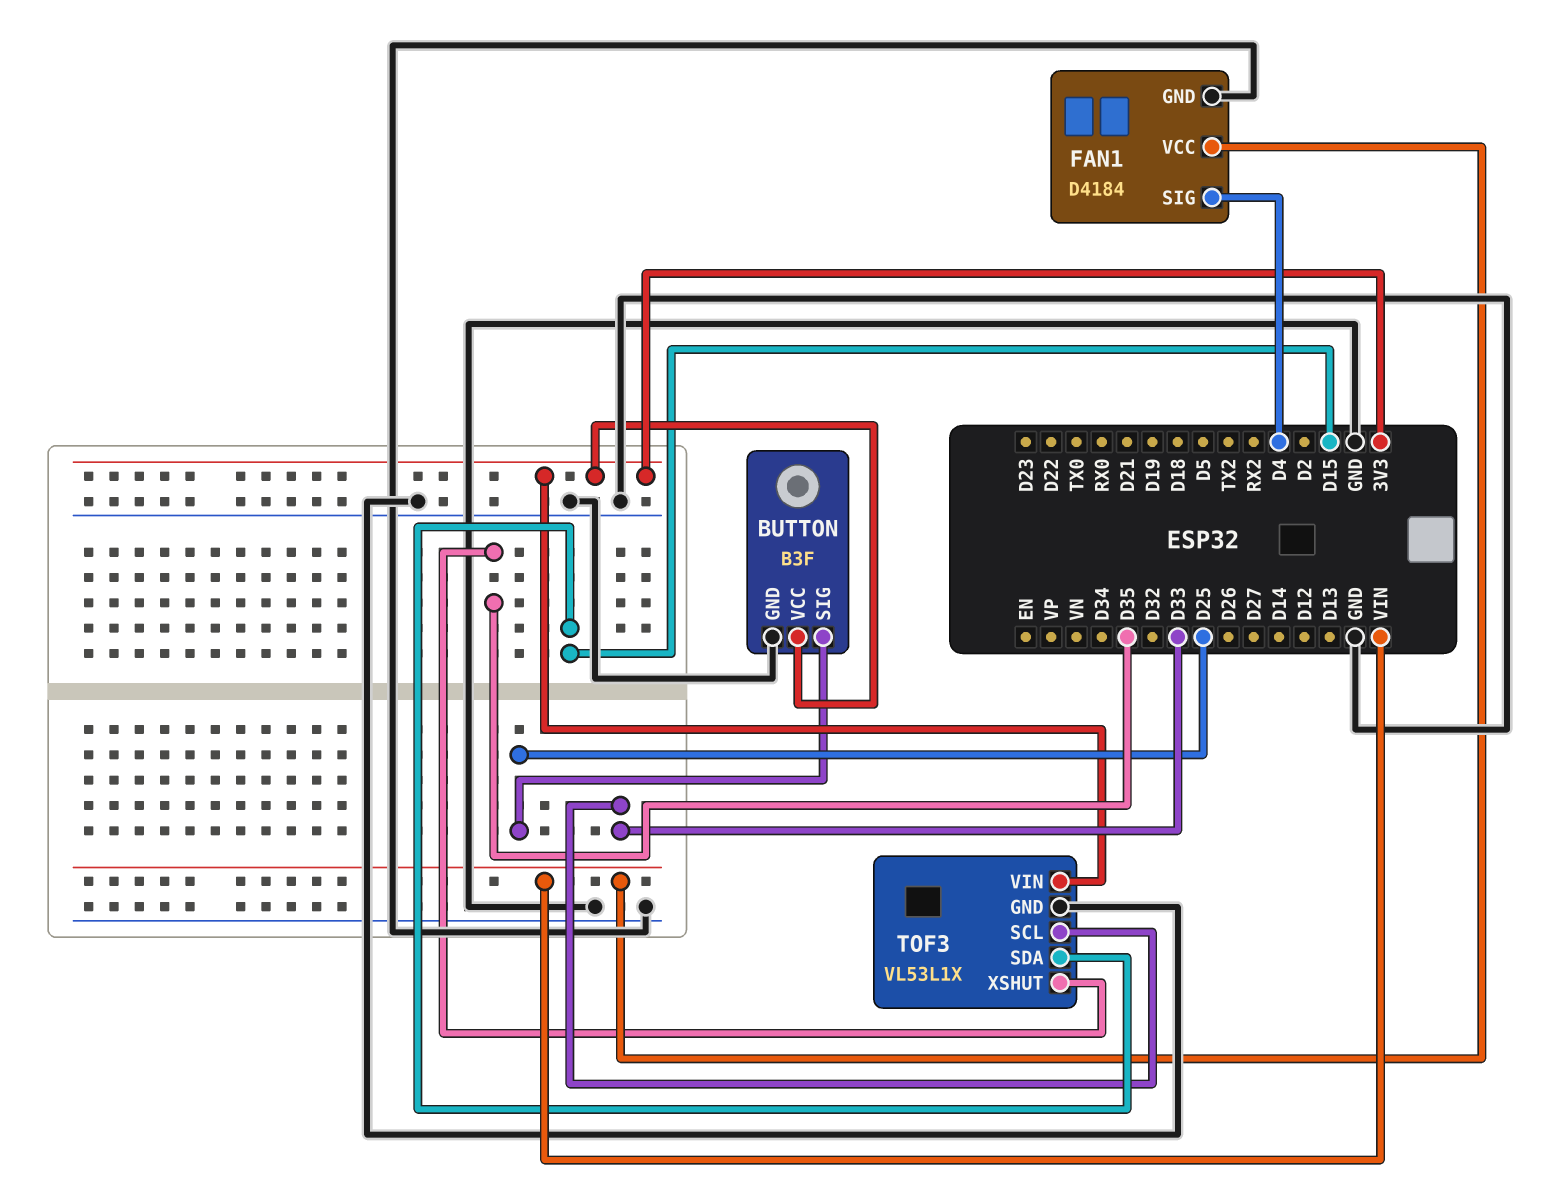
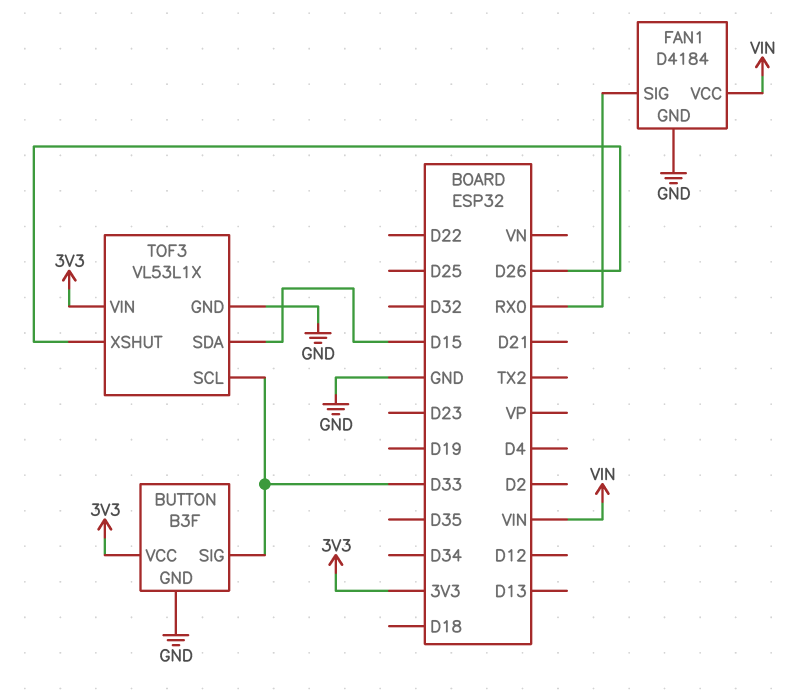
BUTTON pin SIG: D25 -> D33
FAN1 pin SIG: D4 -> RX0
TOF3 pin XSHUT: D35 -> D26

